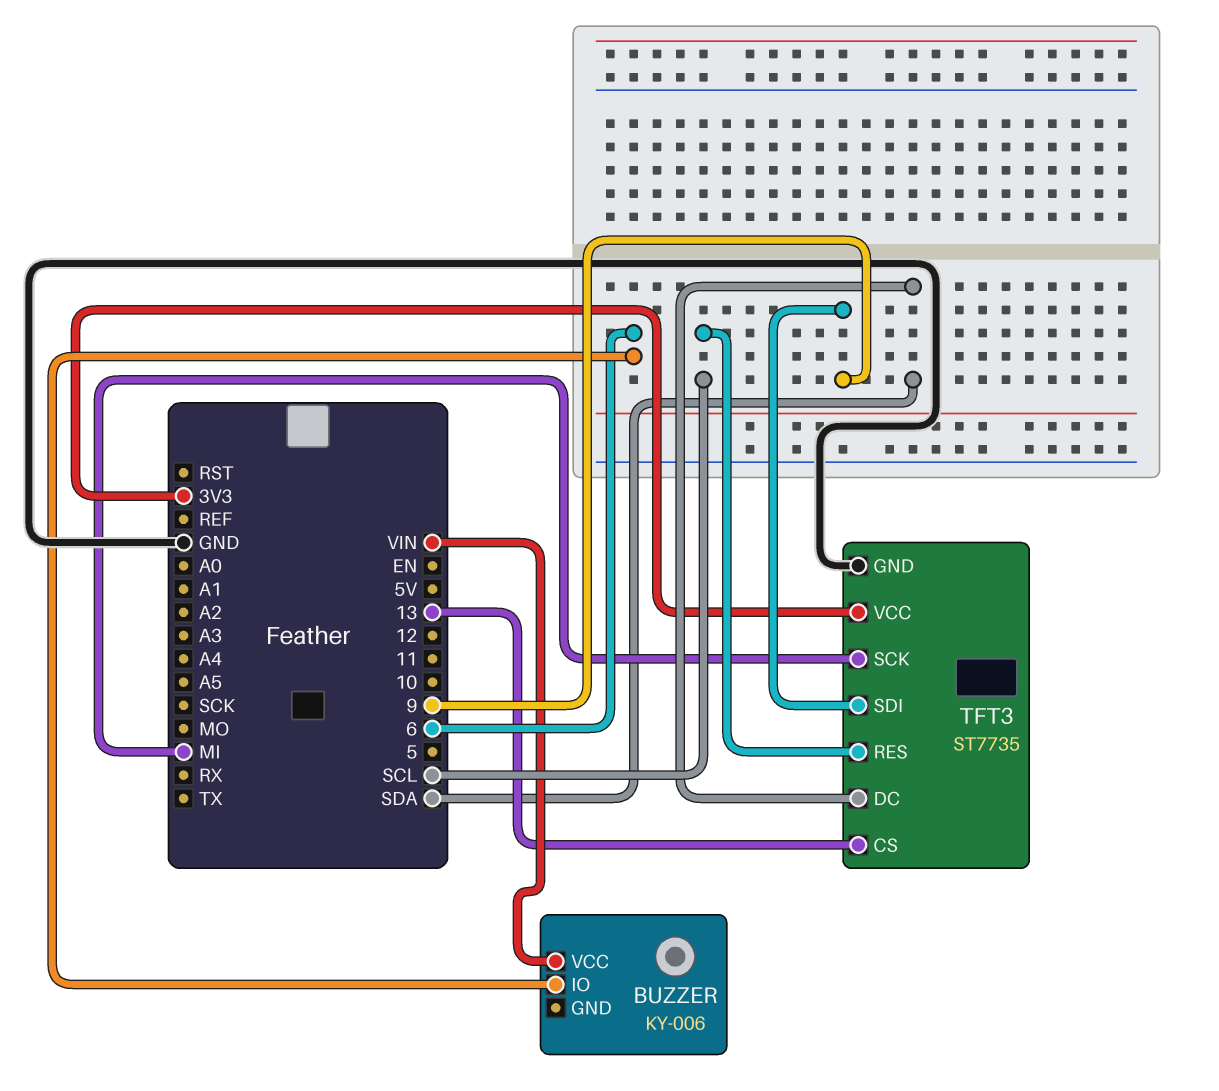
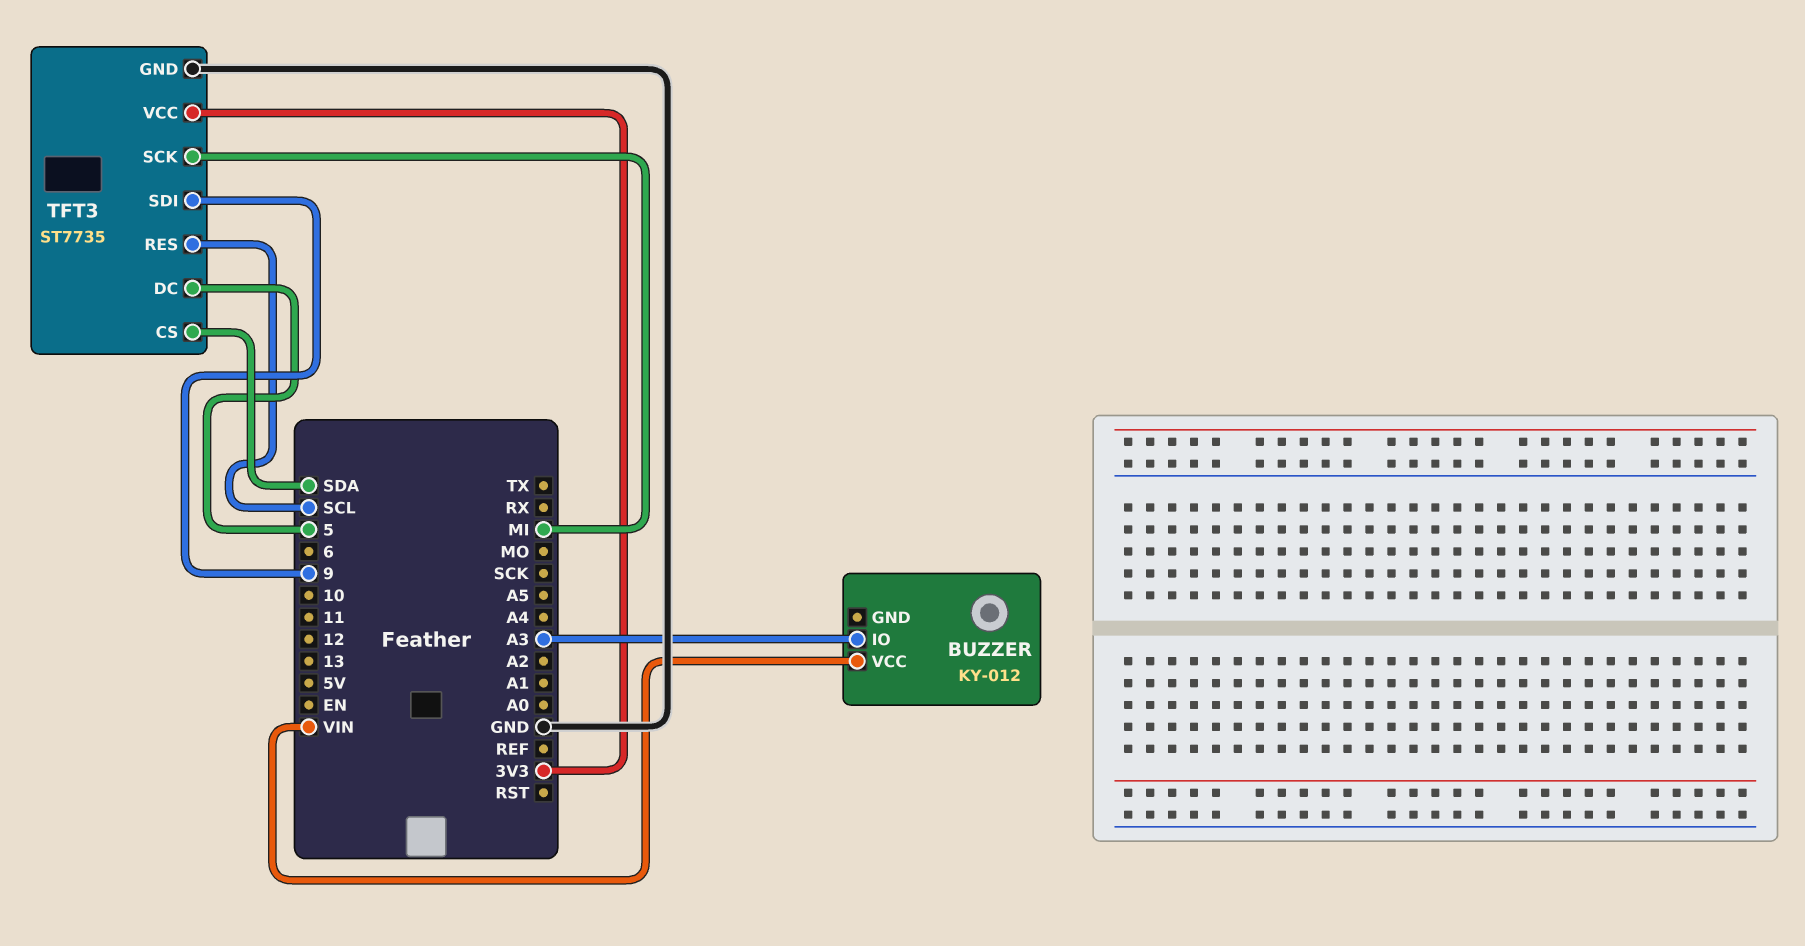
BUZZER: KY-006 -> KY-012
BUZZER pin IO: 6 -> A3
TFT3 pin CS: 13 -> SDA
TFT3 pin DC: SDA -> 5

